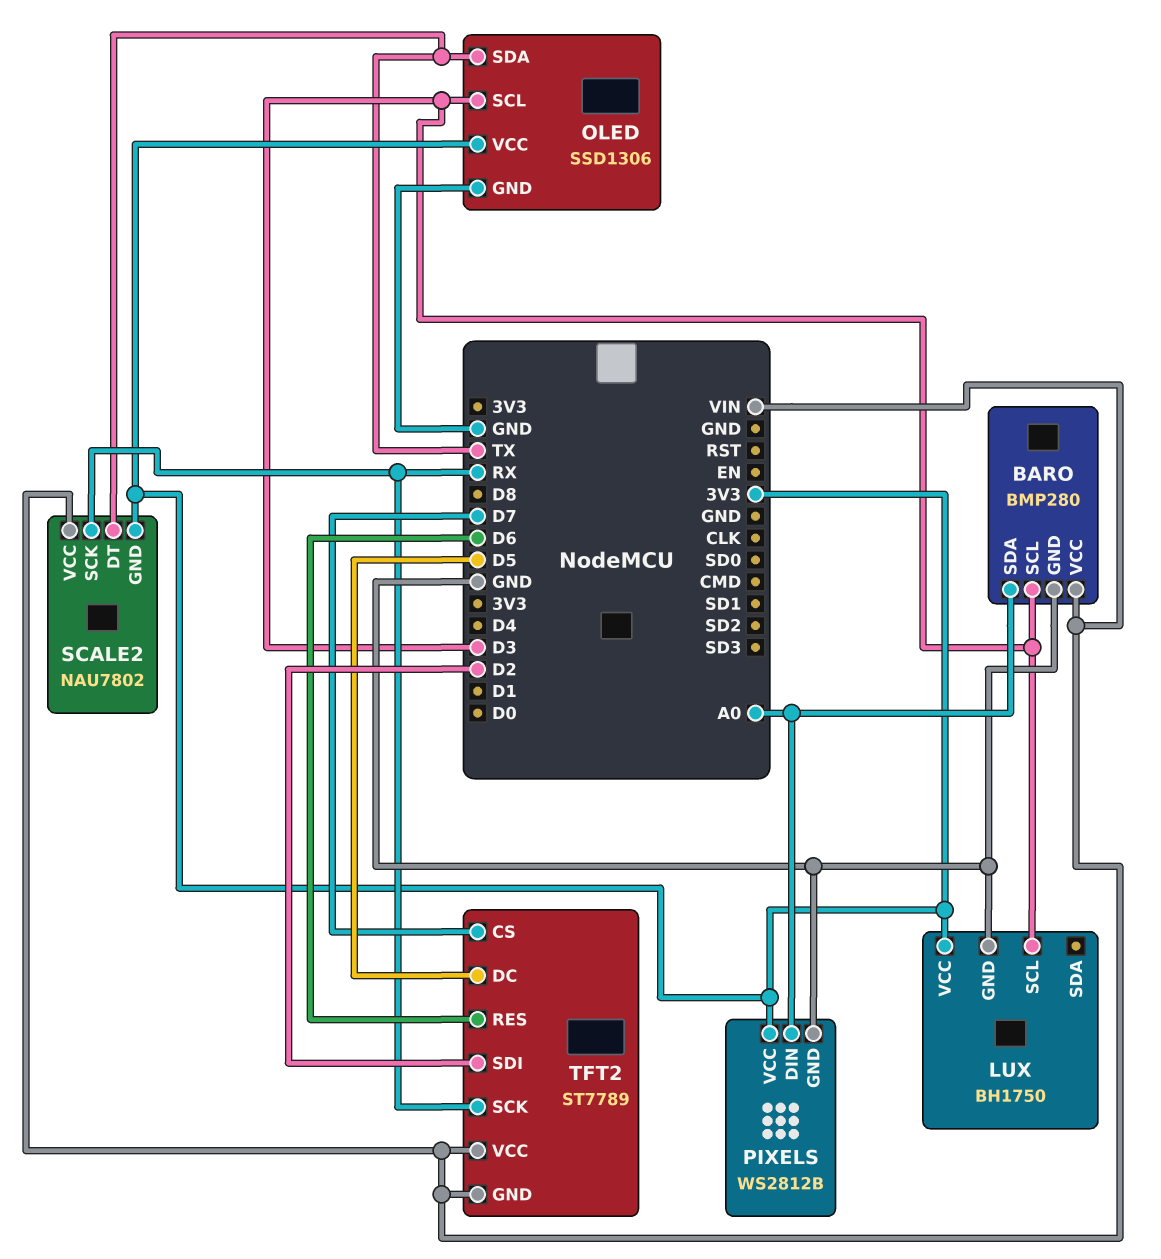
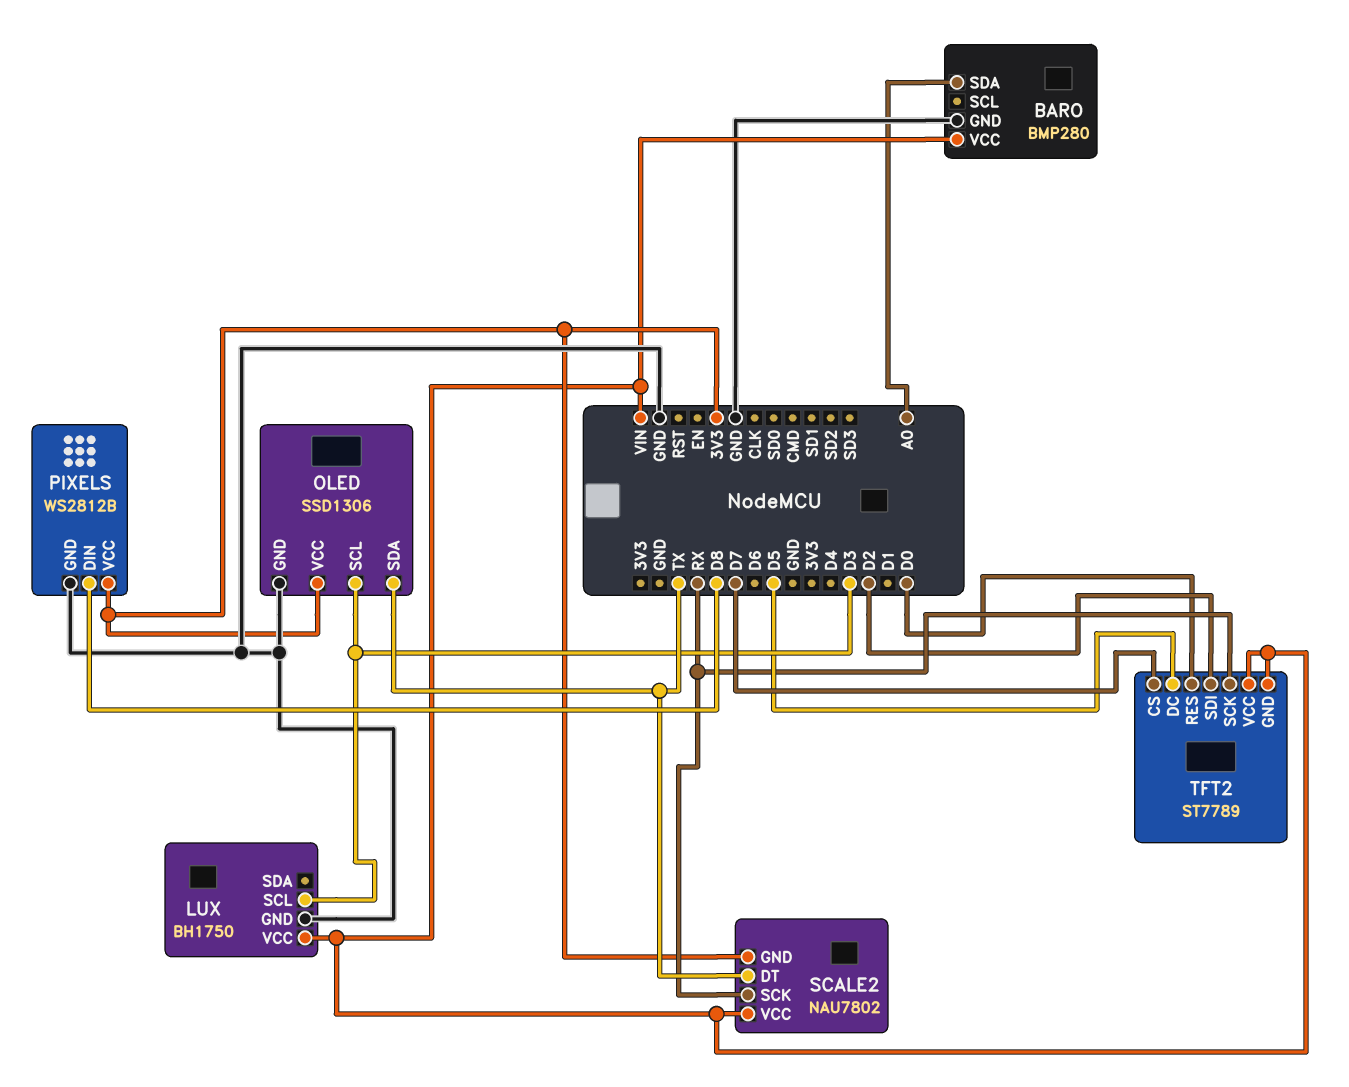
BARO pin SCL: D3 -> none
LUX pin VCC: 3V3 -> VIN
PIXELS pin DIN: A0 -> D8
TFT2 pin RES: D6 -> D0

